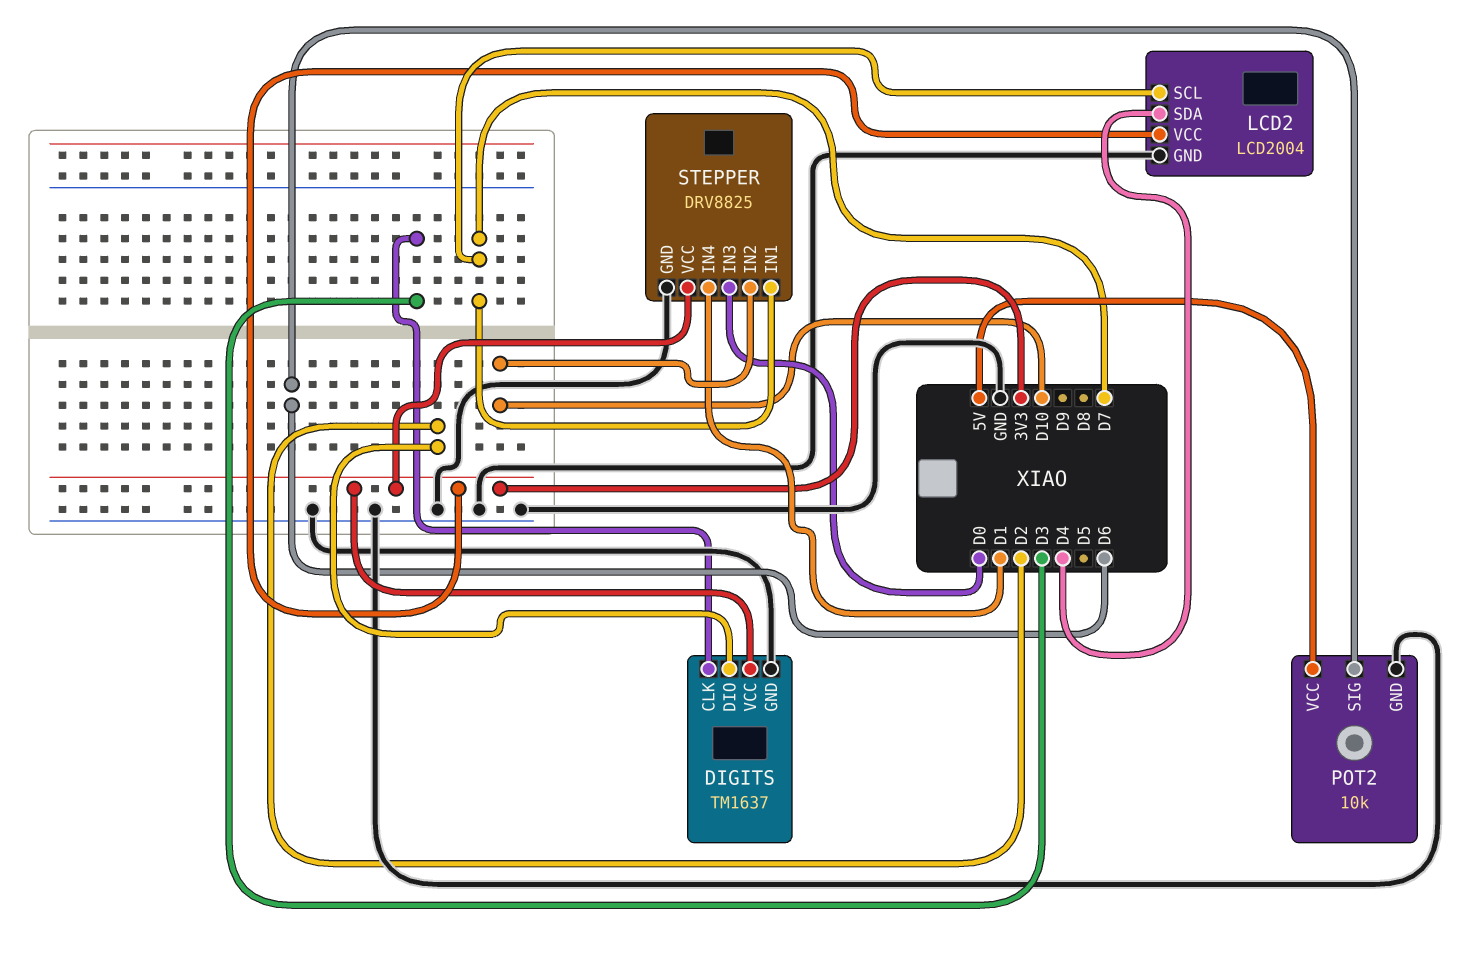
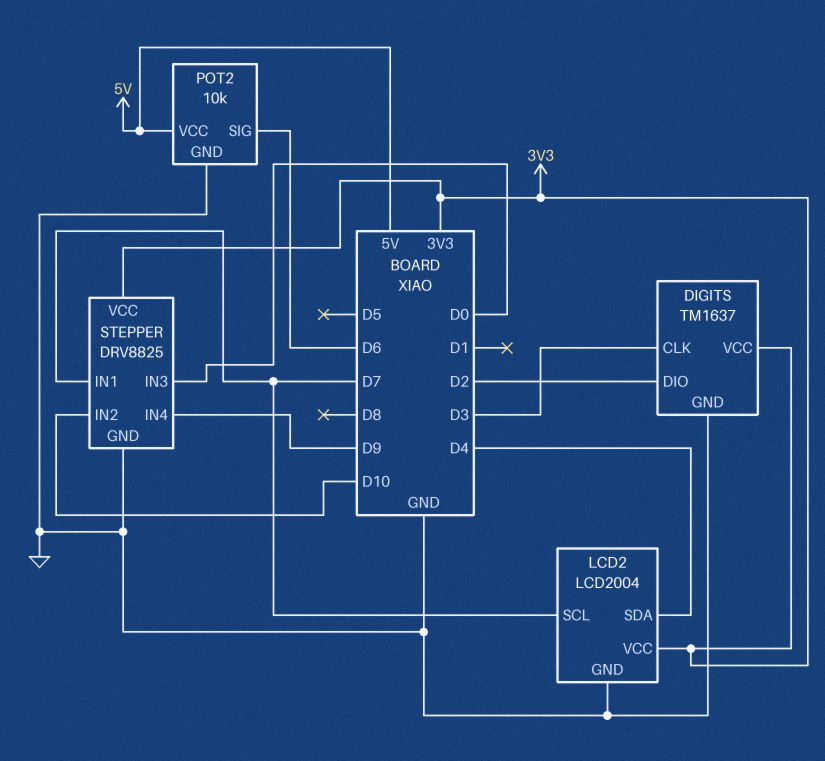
STEPPER pin IN4: D1 -> D9

